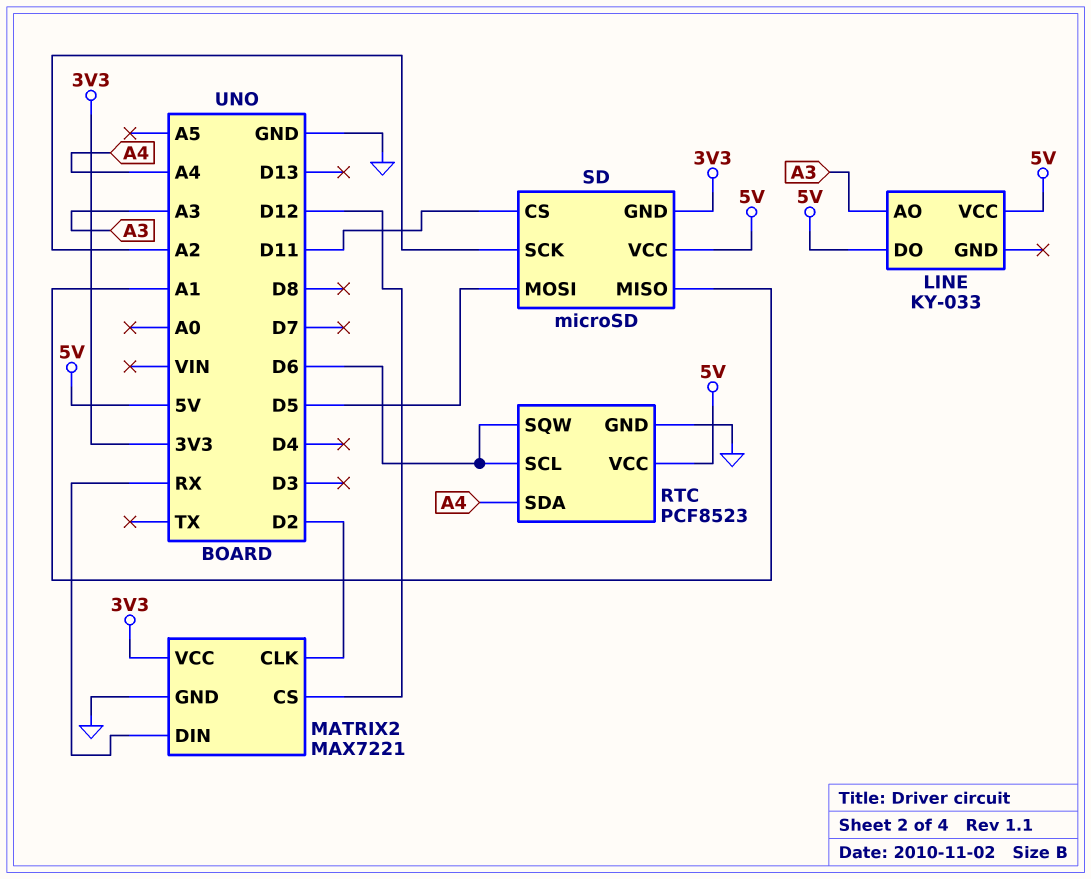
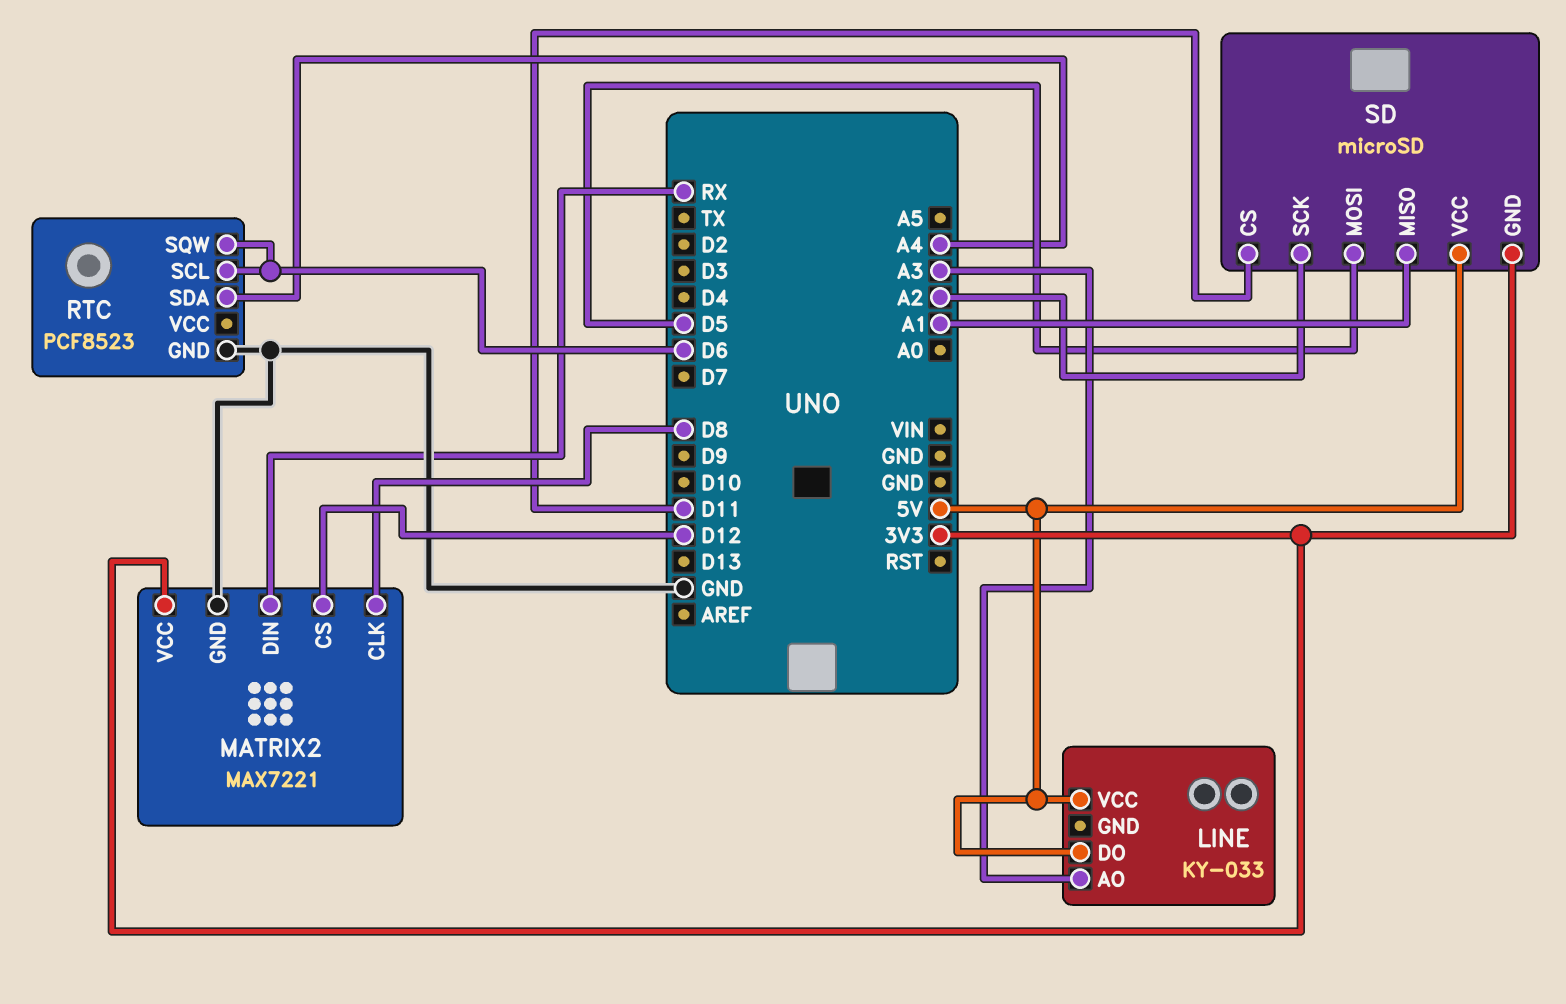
MATRIX2 pin CLK: D2 -> D8
RTC pin VCC: 5V -> none

